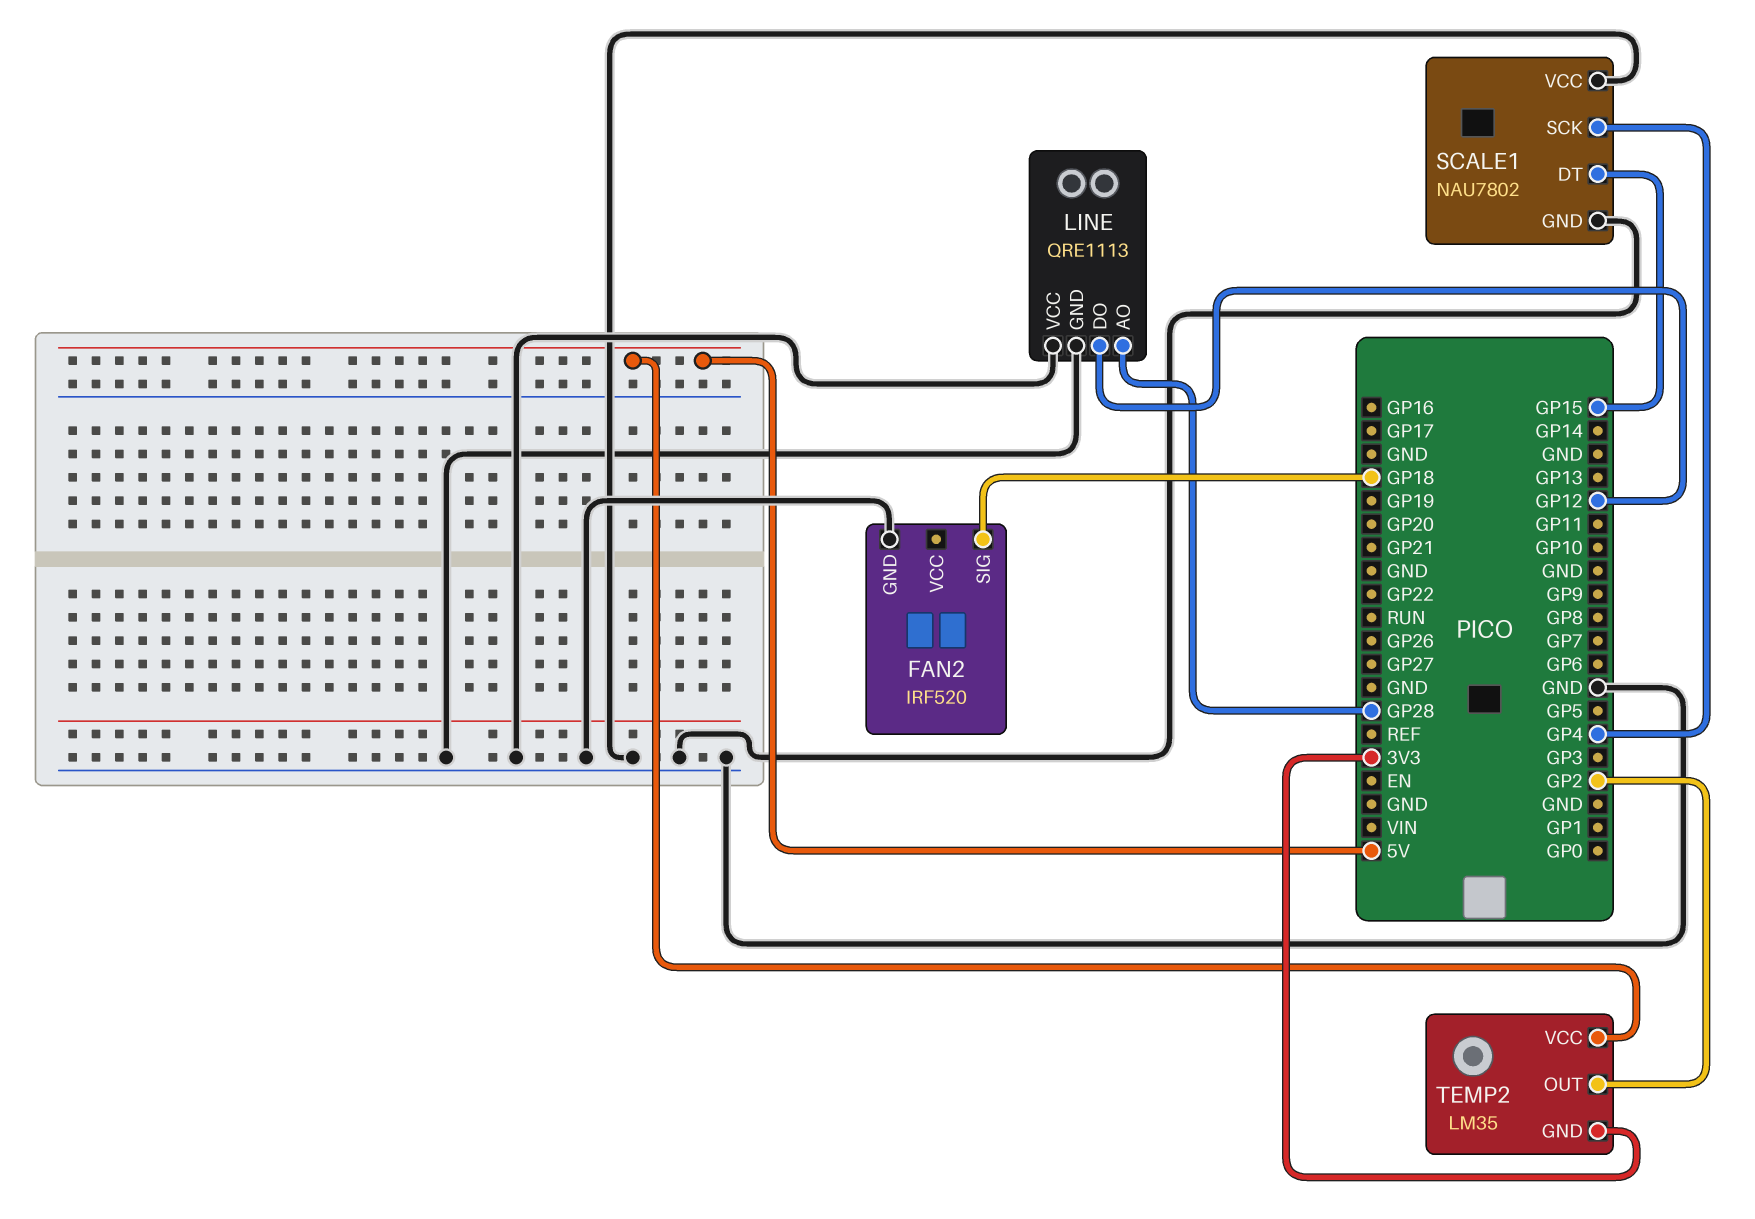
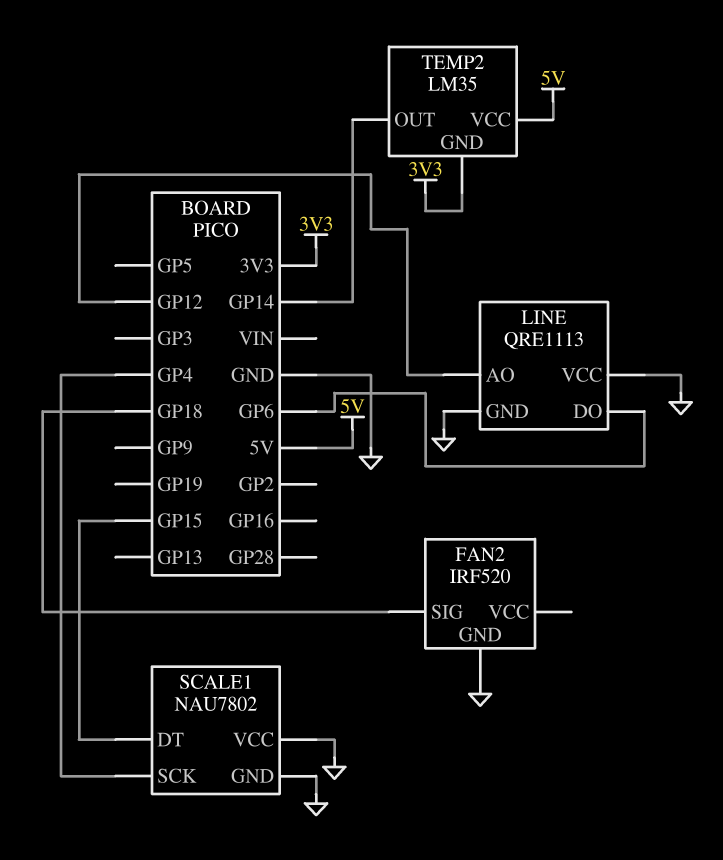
LINE pin AO: GP28 -> GP12
LINE pin DO: GP12 -> GP6
TEMP2 pin OUT: GP2 -> GP14

